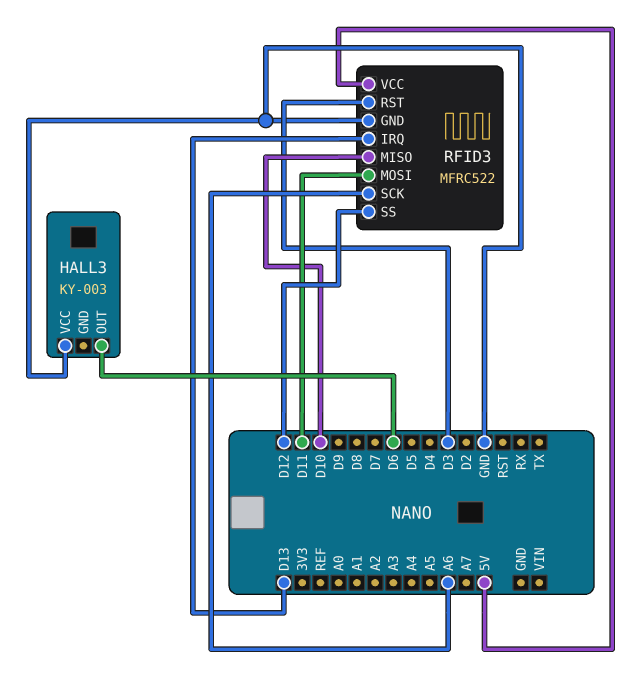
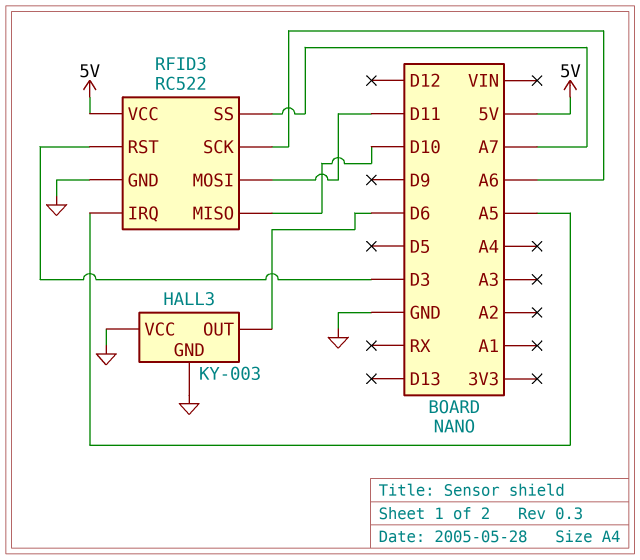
HALL3 pin GND: none -> GND
RFID3: MFRC522 -> RC522
RFID3 pin IRQ: D13 -> A5
RFID3 pin SS: D12 -> A7

